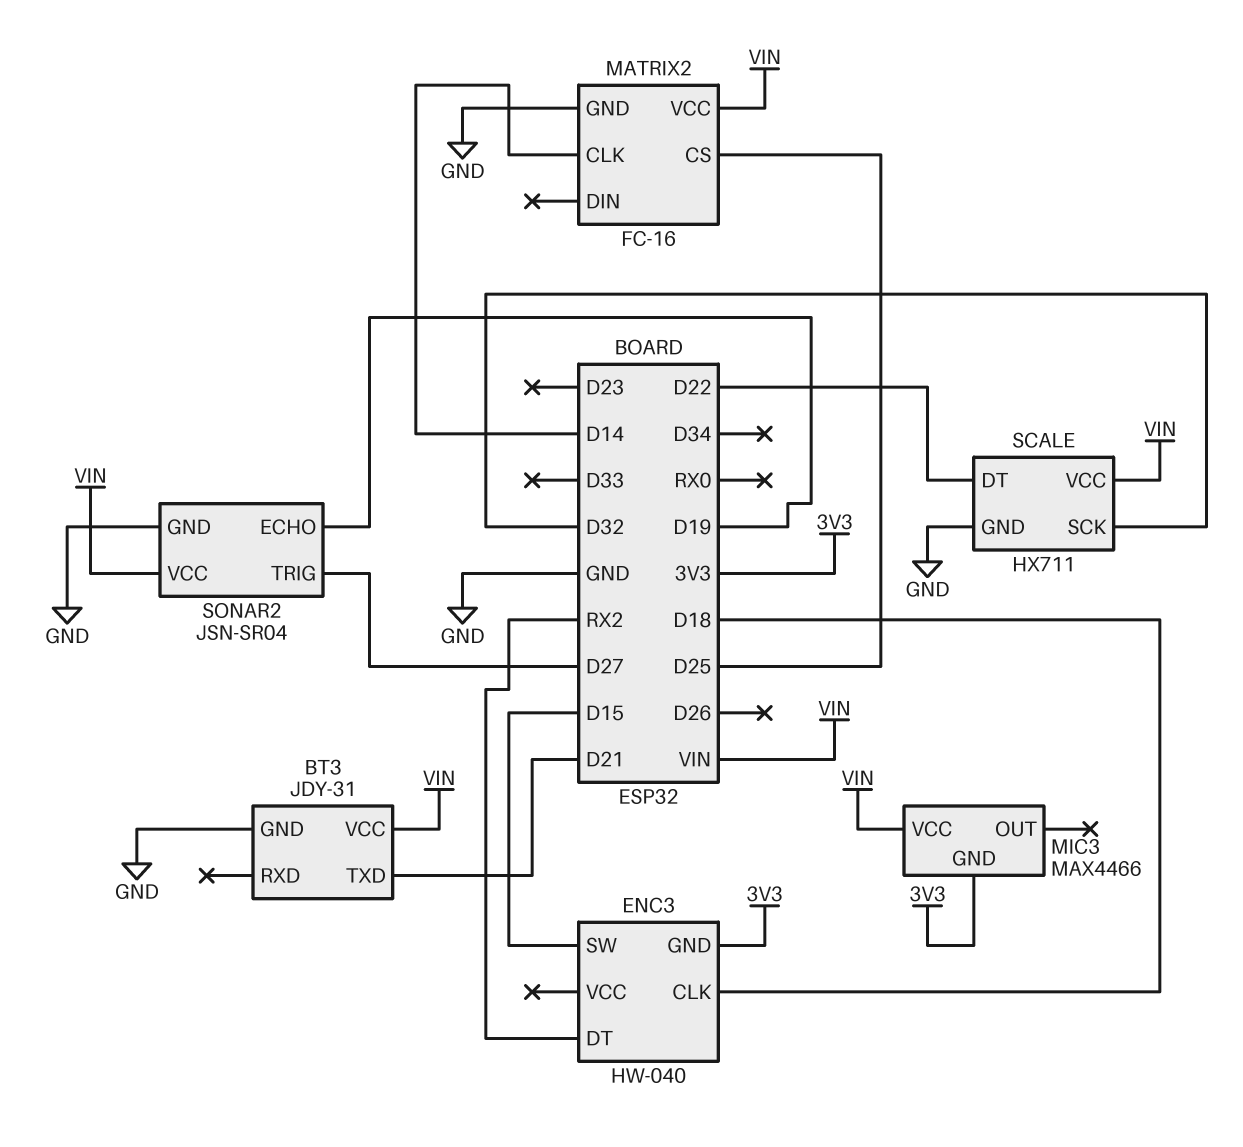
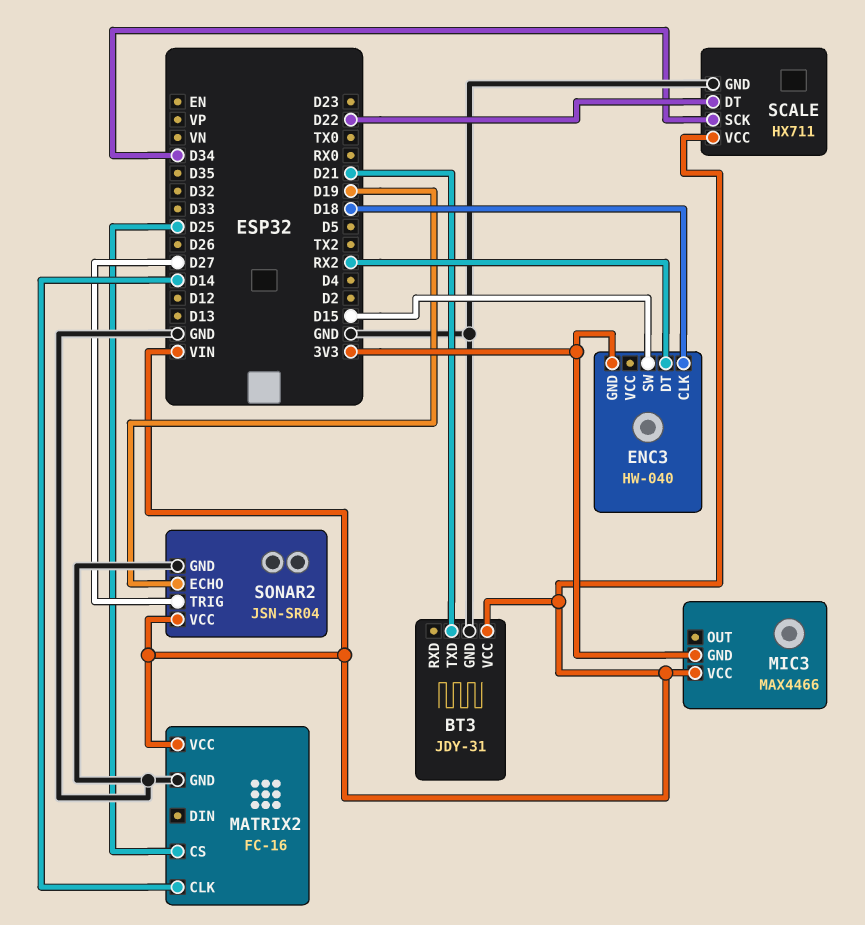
SCALE pin SCK: D32 -> D34

